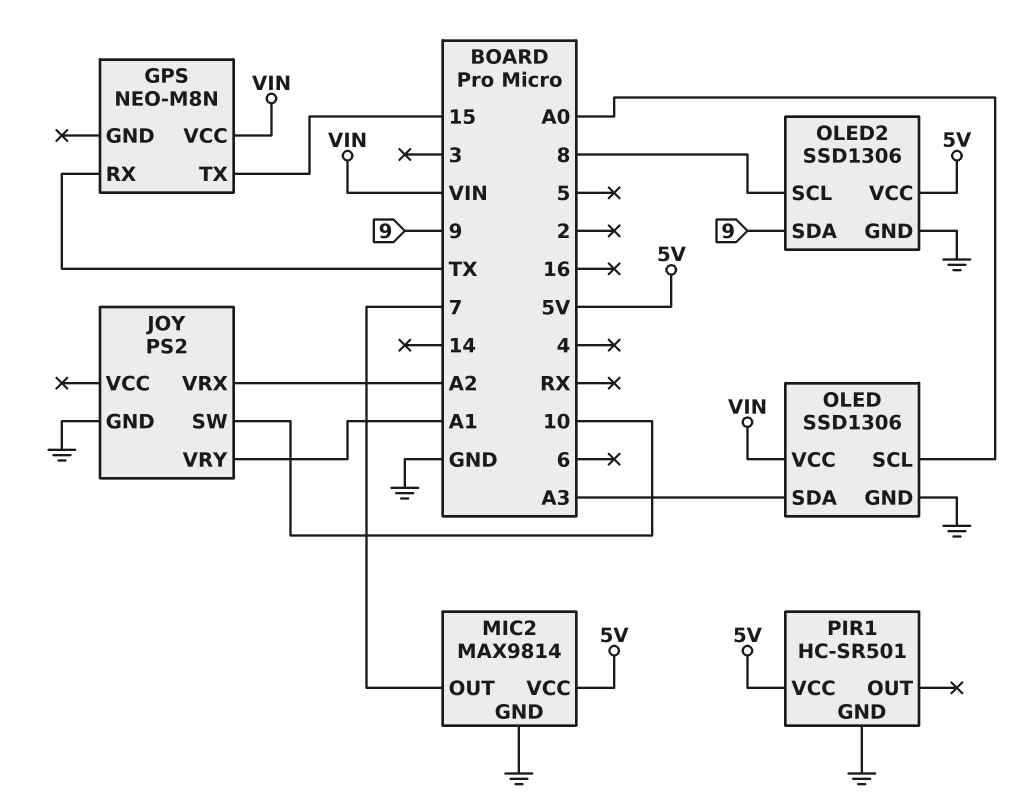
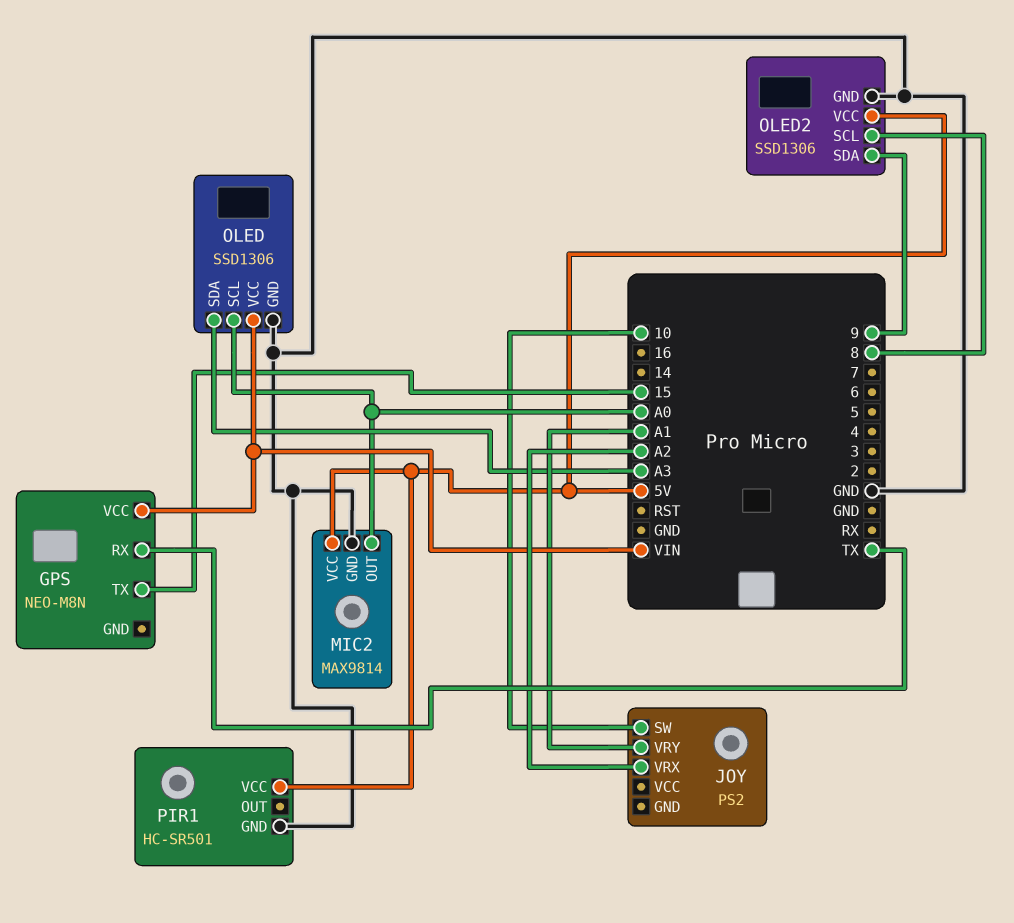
JOY pin GND: GND -> none
MIC2 pin OUT: 7 -> A0

